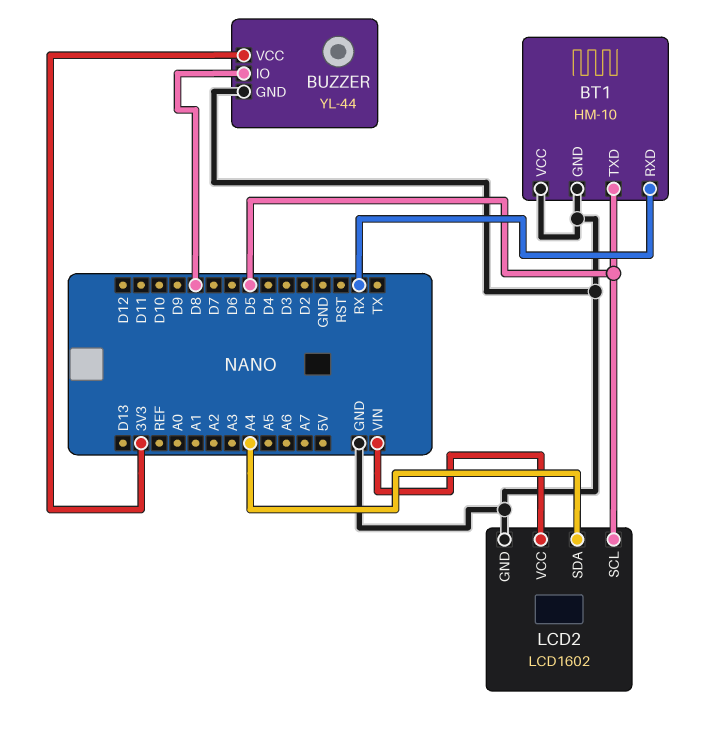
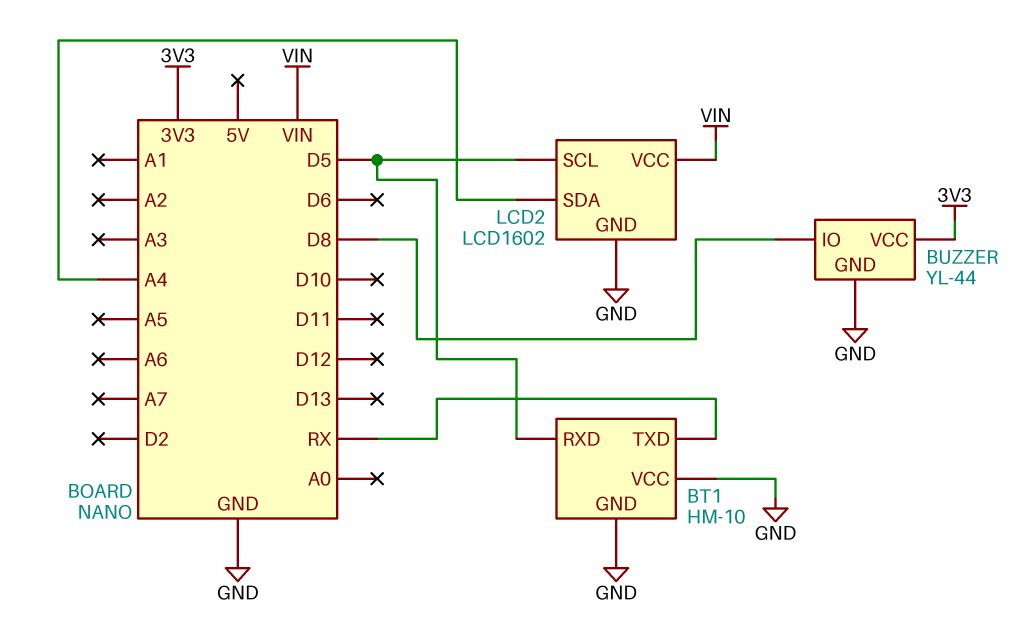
BT1 pin RXD: RX -> D5
BT1 pin TXD: D5 -> RX

